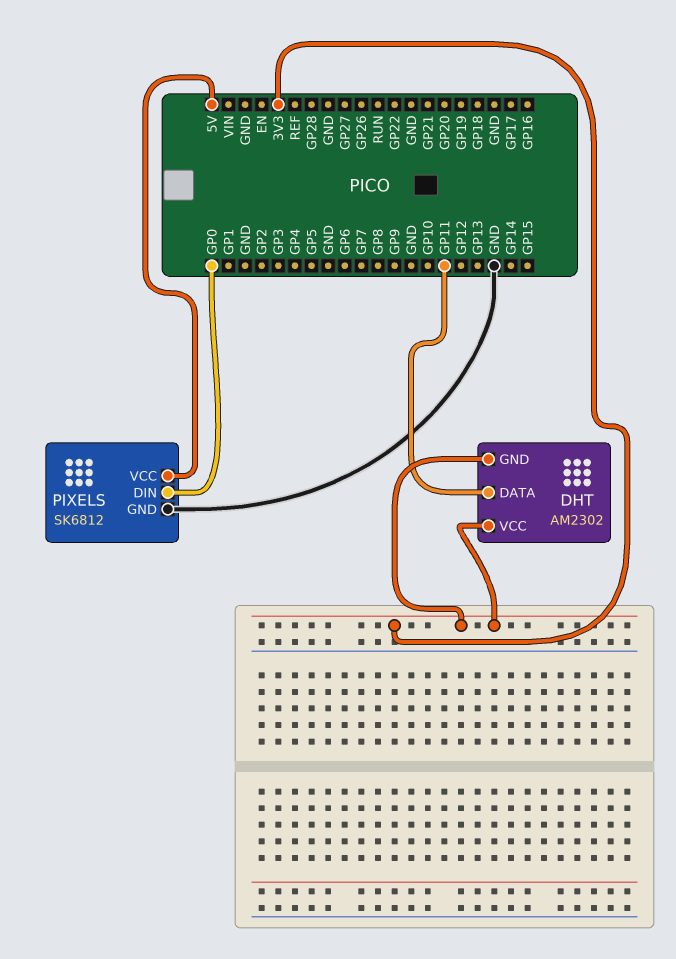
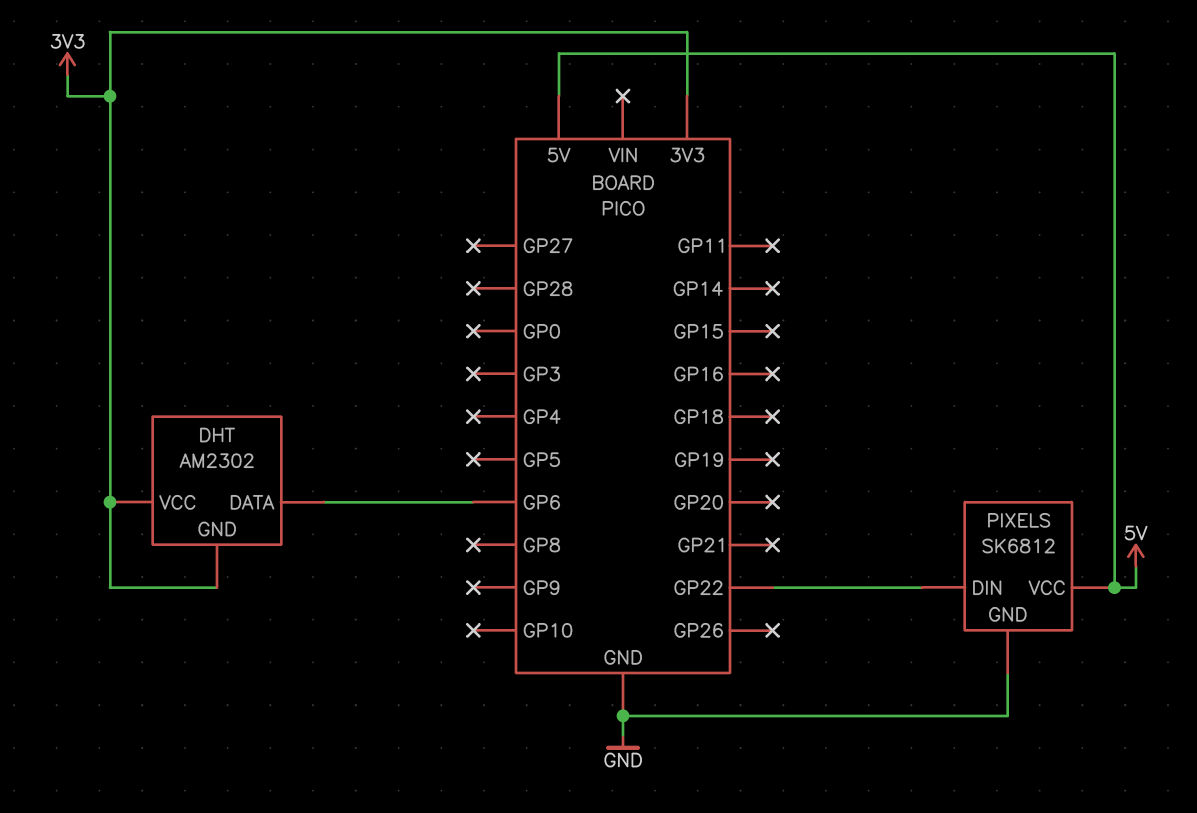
DHT pin DATA: GP11 -> GP6
PIXELS pin DIN: GP0 -> GP22

